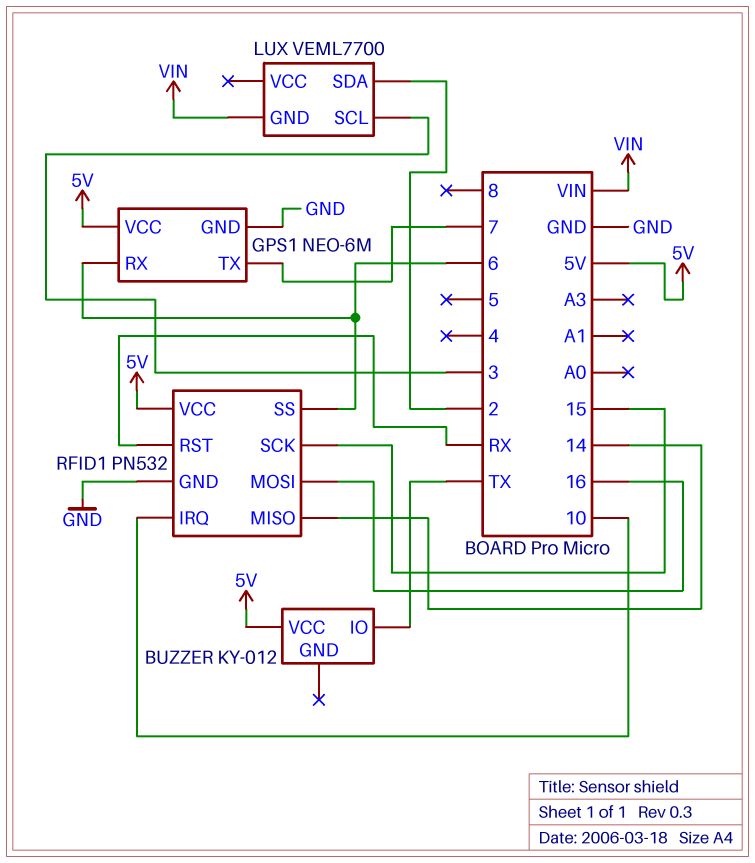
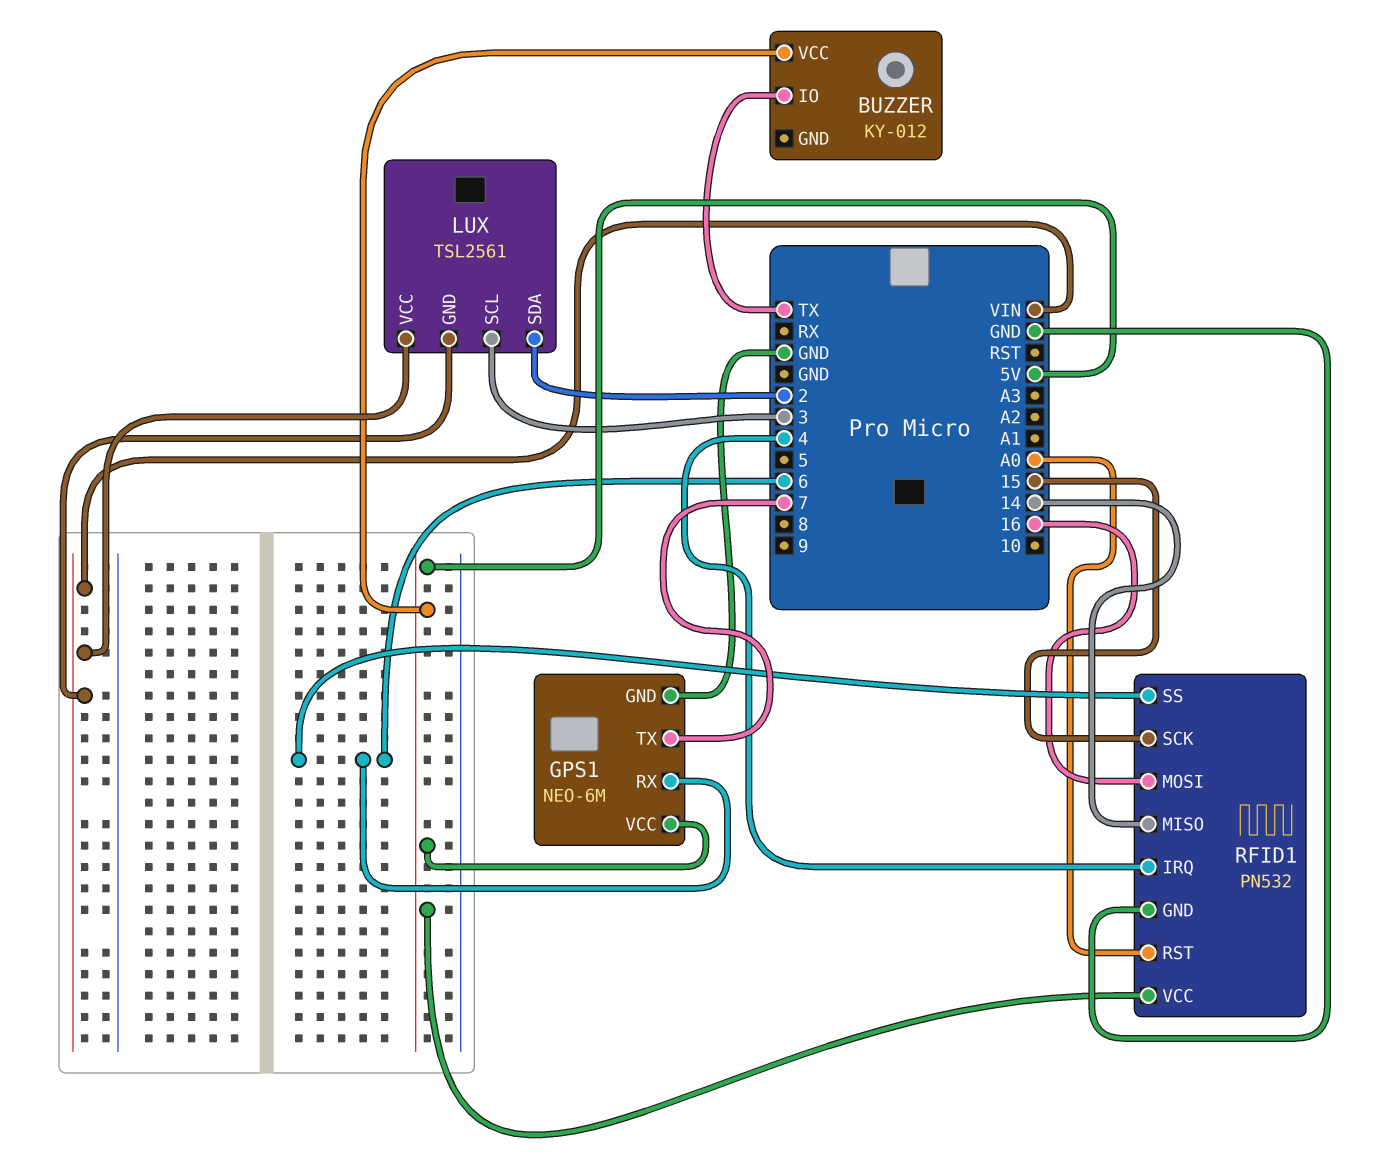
LUX: VEML7700 -> TSL2561
LUX pin VCC: none -> VIN
RFID1 pin IRQ: 10 -> 4
RFID1 pin RST: RX -> A0

